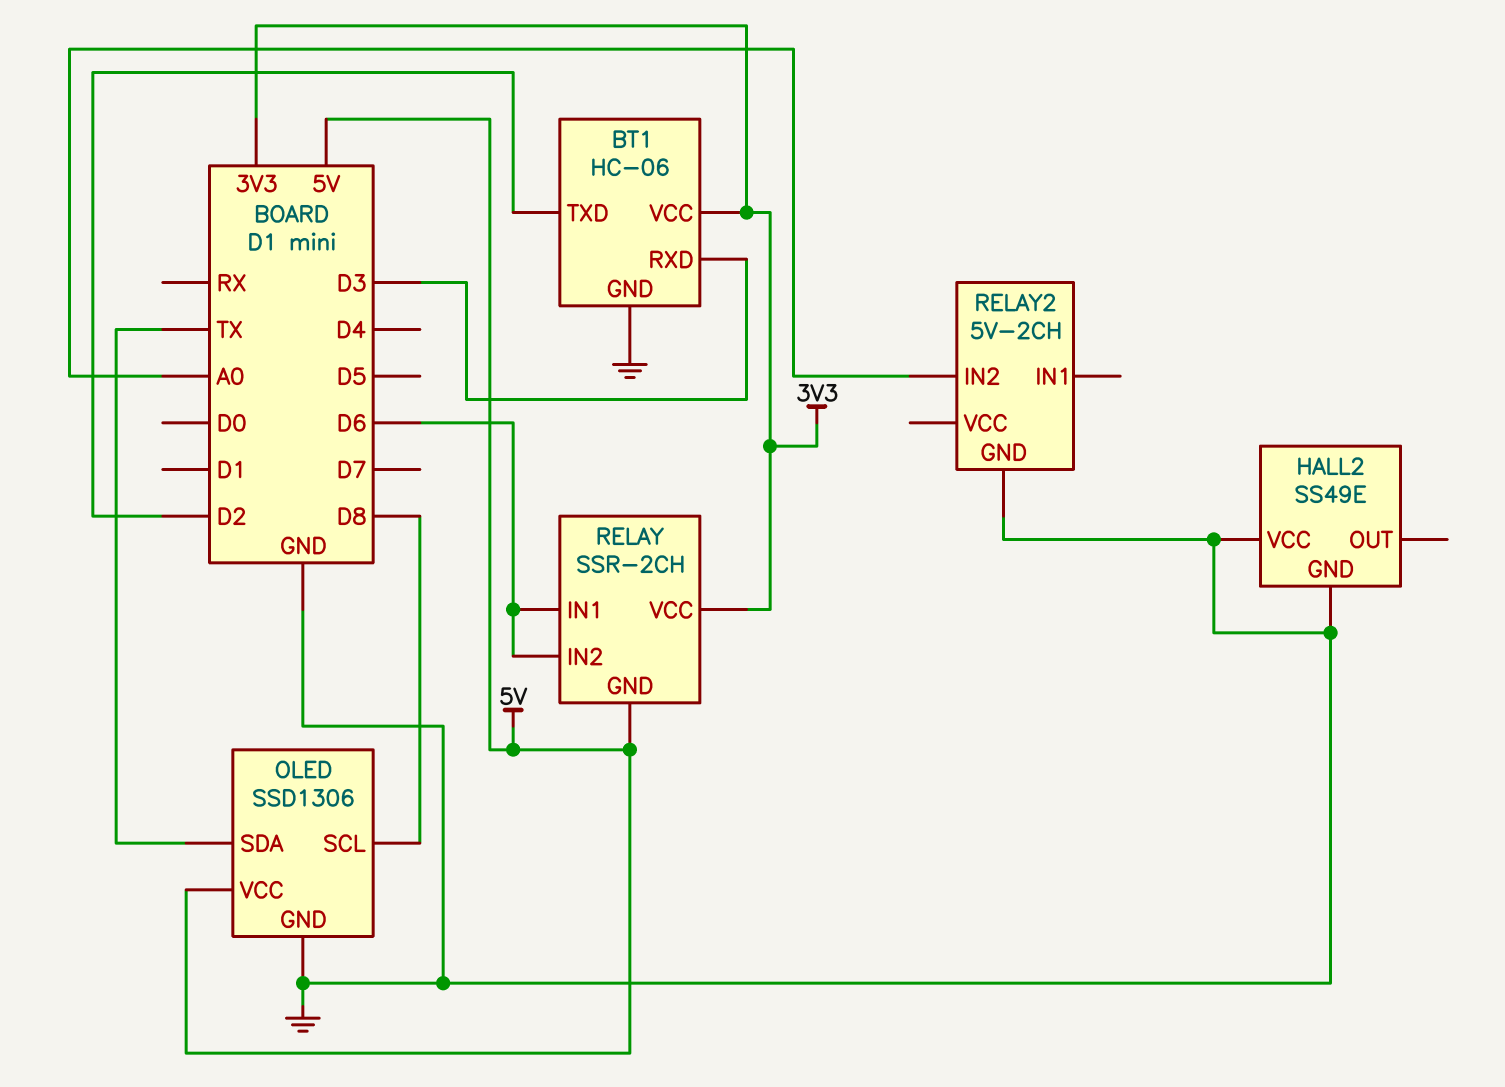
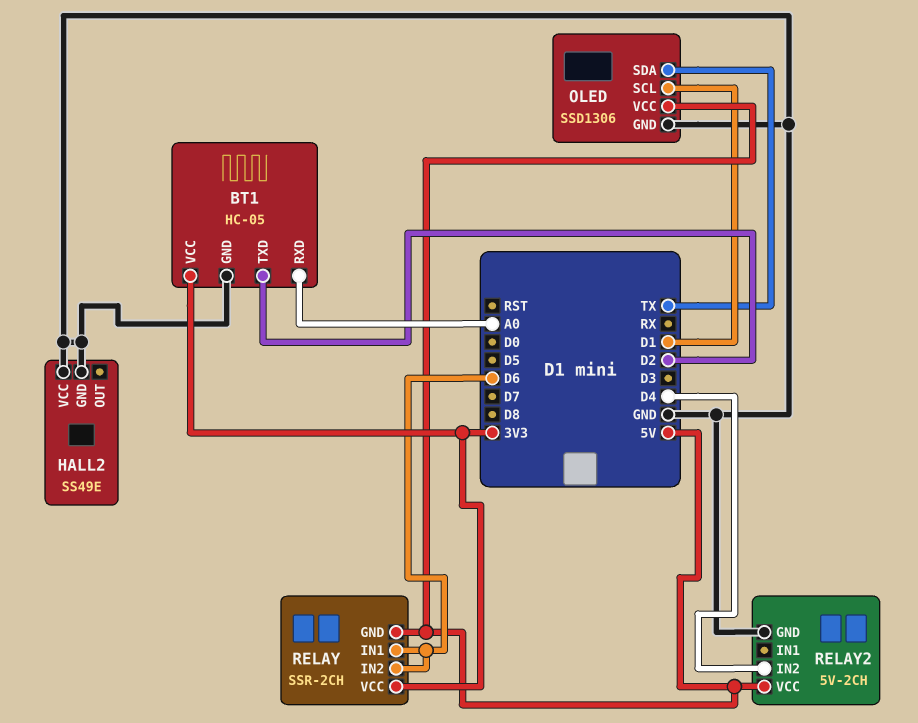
BT1: HC-06 -> HC-05
BT1 pin RXD: D3 -> A0
OLED pin SCL: D8 -> D1
RELAY2 pin IN2: A0 -> D4
RELAY2 pin VCC: none -> 5V

